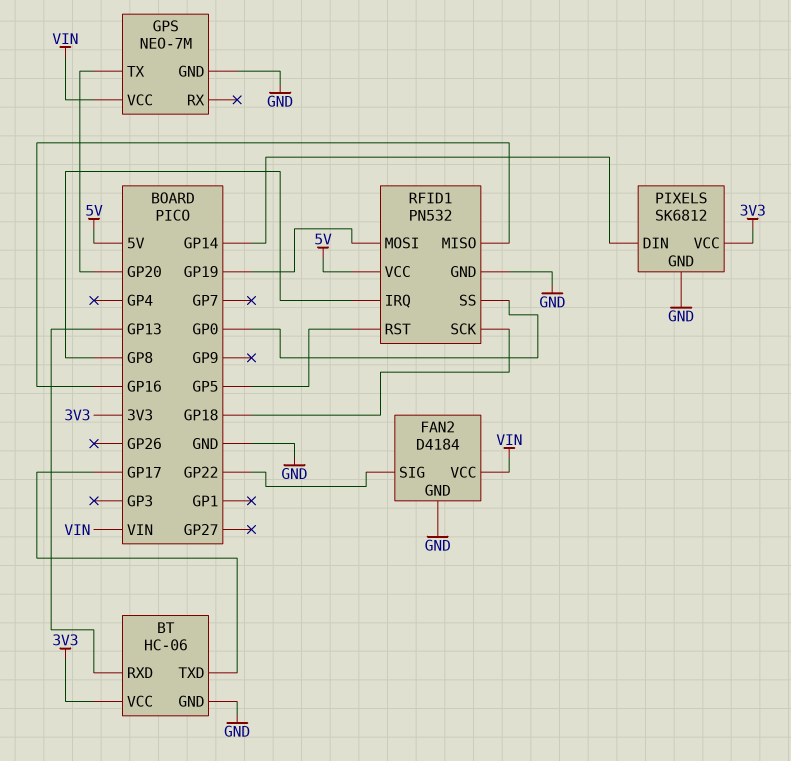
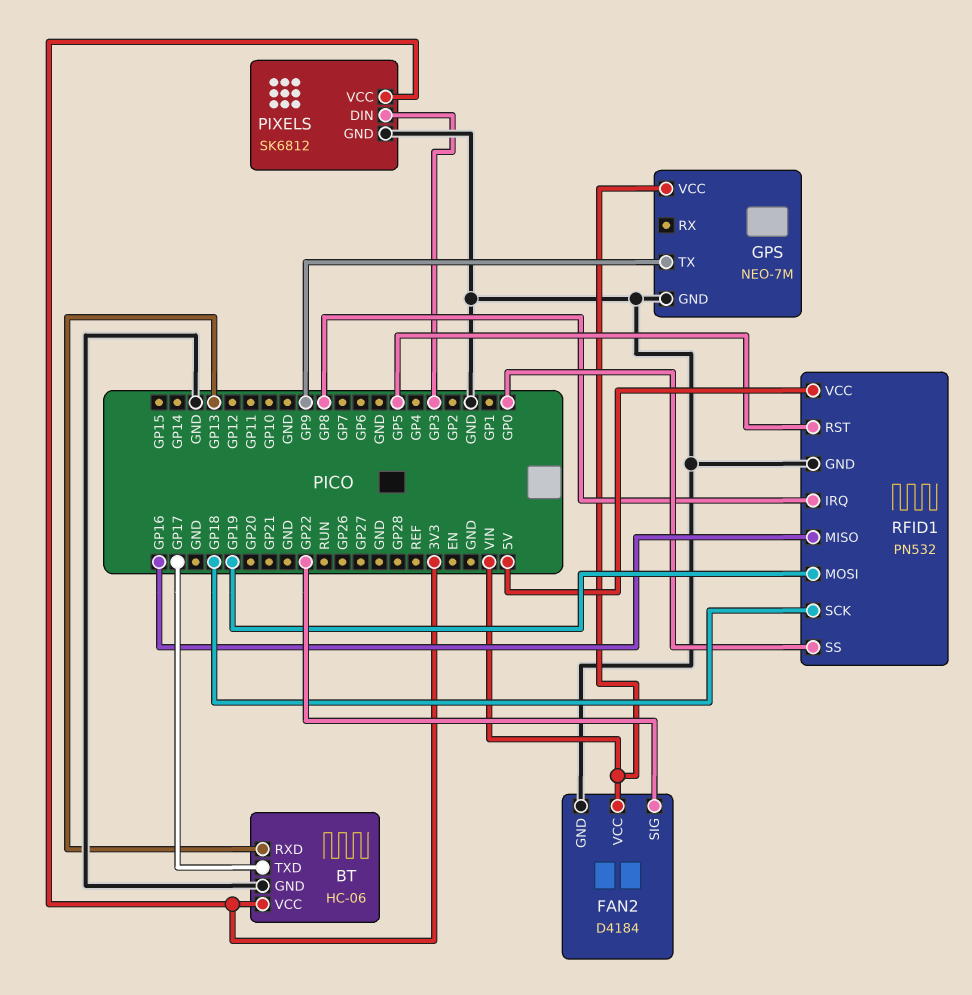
GPS pin TX: GP20 -> GP9
PIXELS pin DIN: GP14 -> GP3

